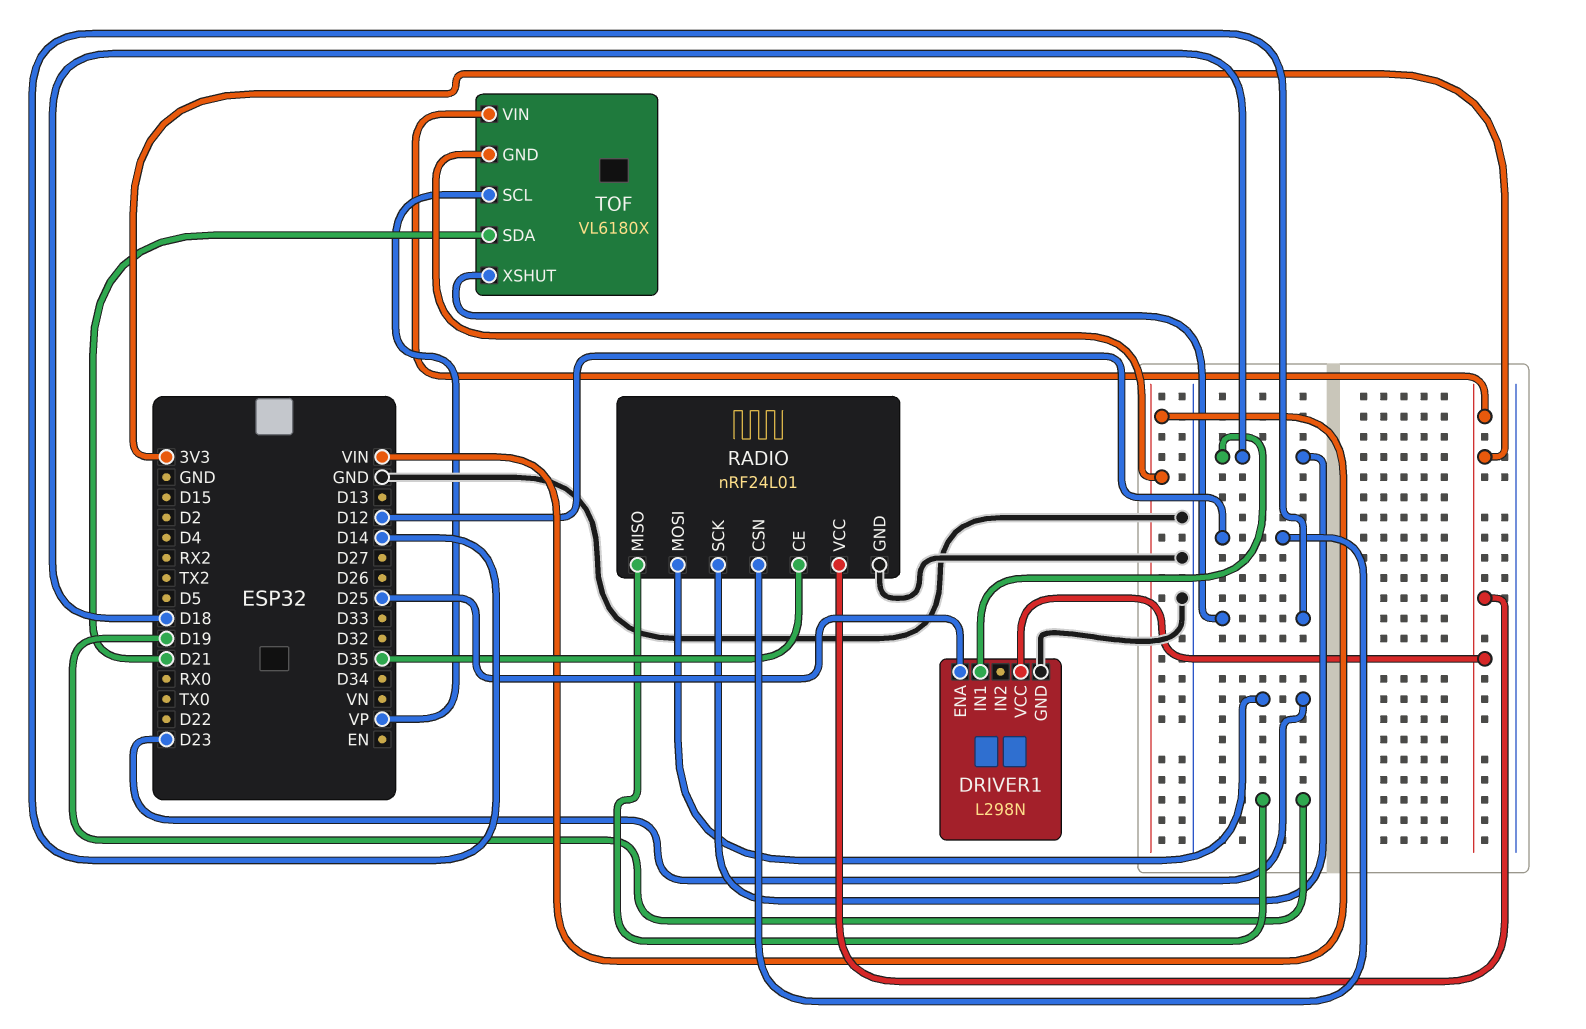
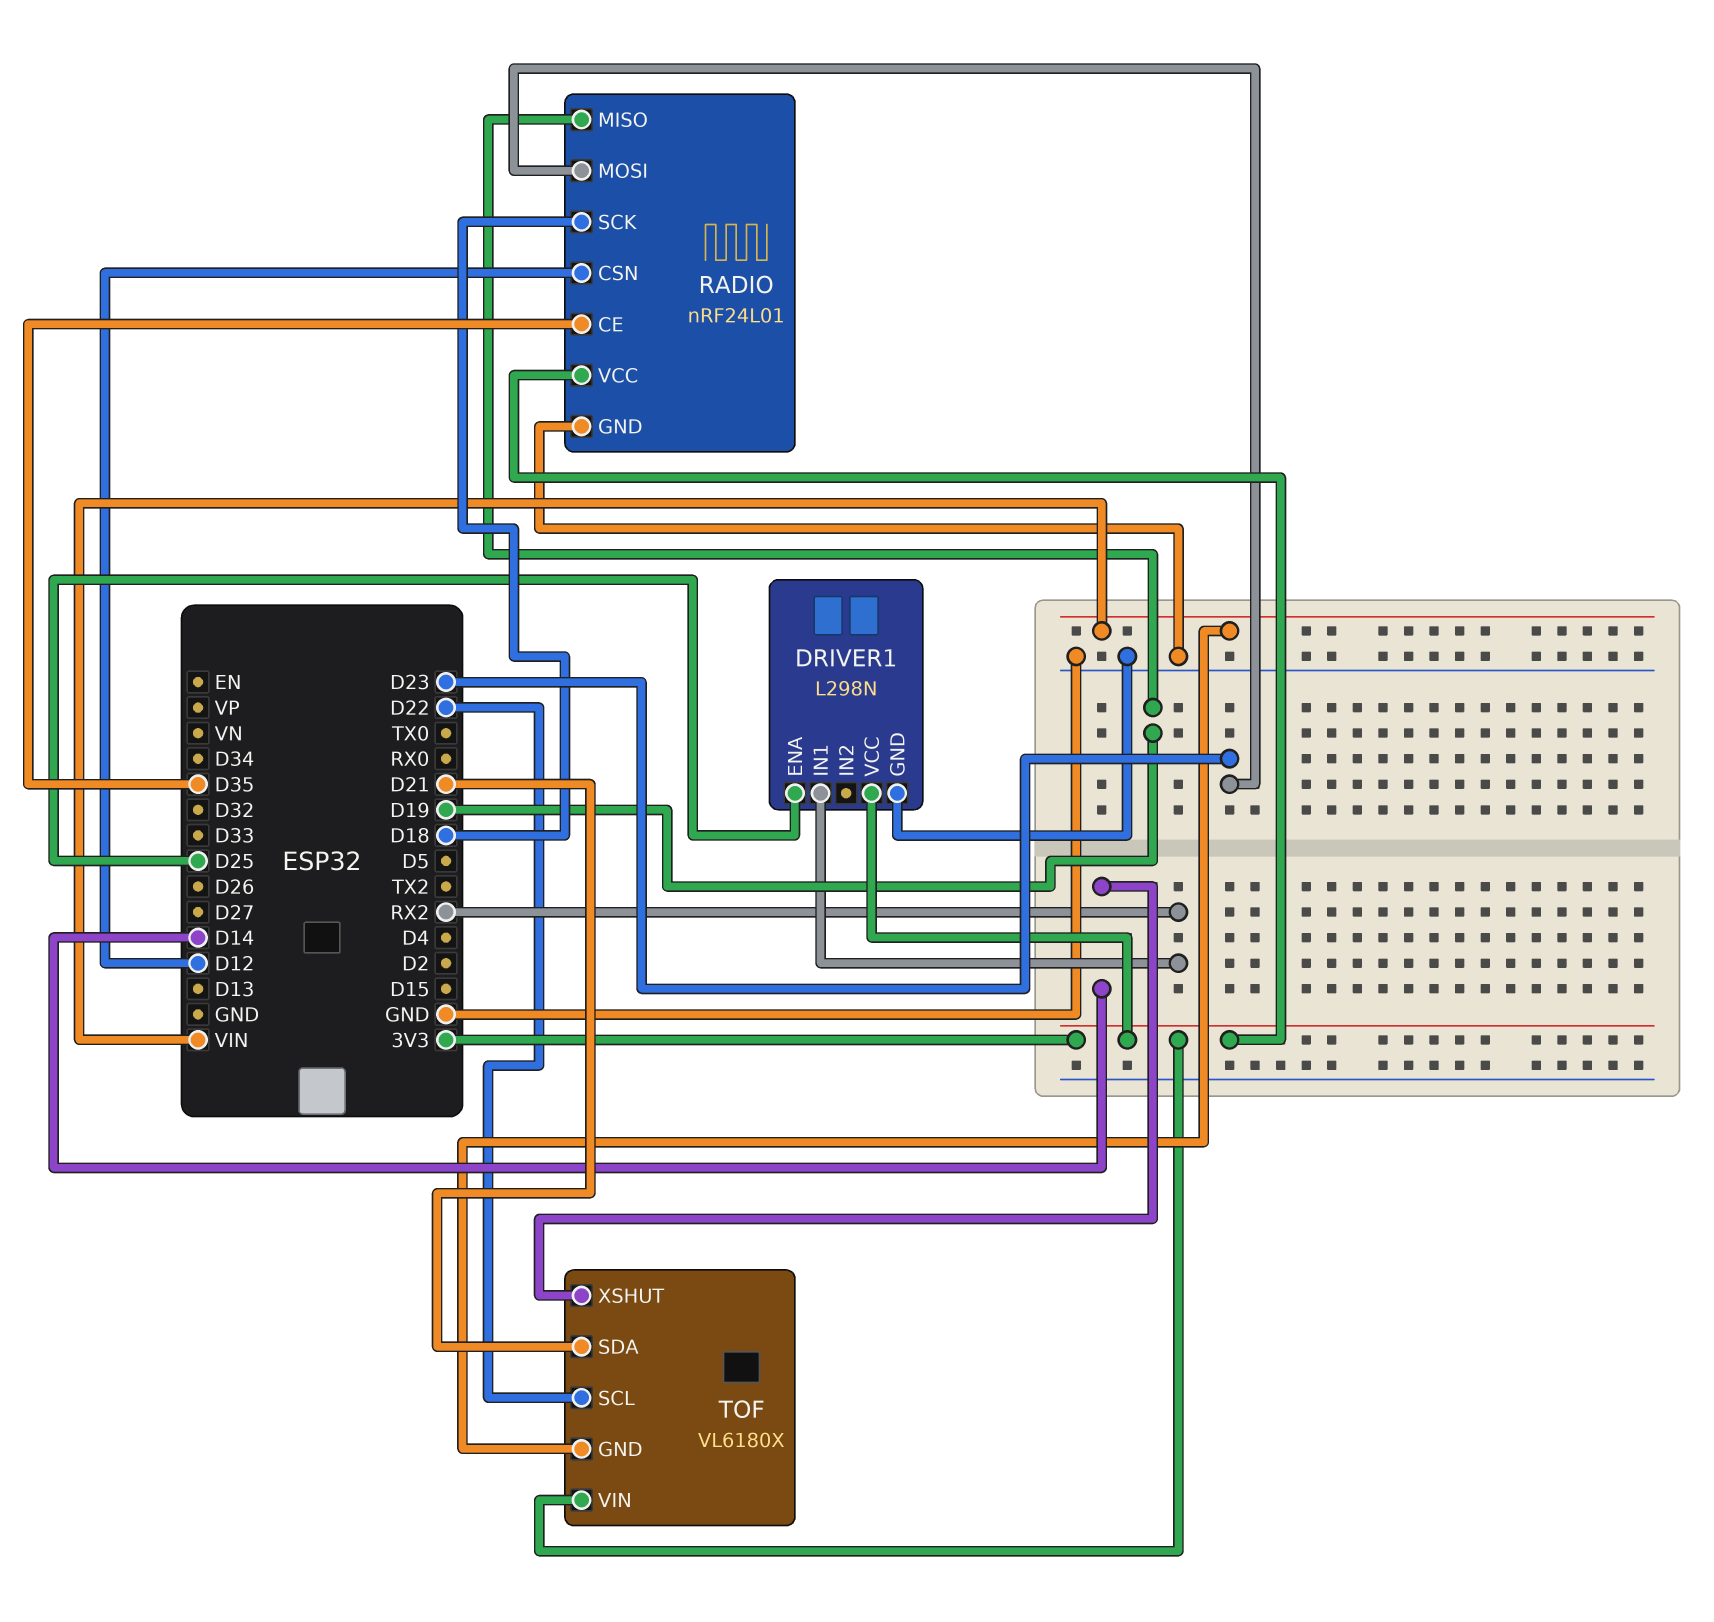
DRIVER1 pin IN1: D18 -> RX2
TOF pin SCL: VP -> D22

